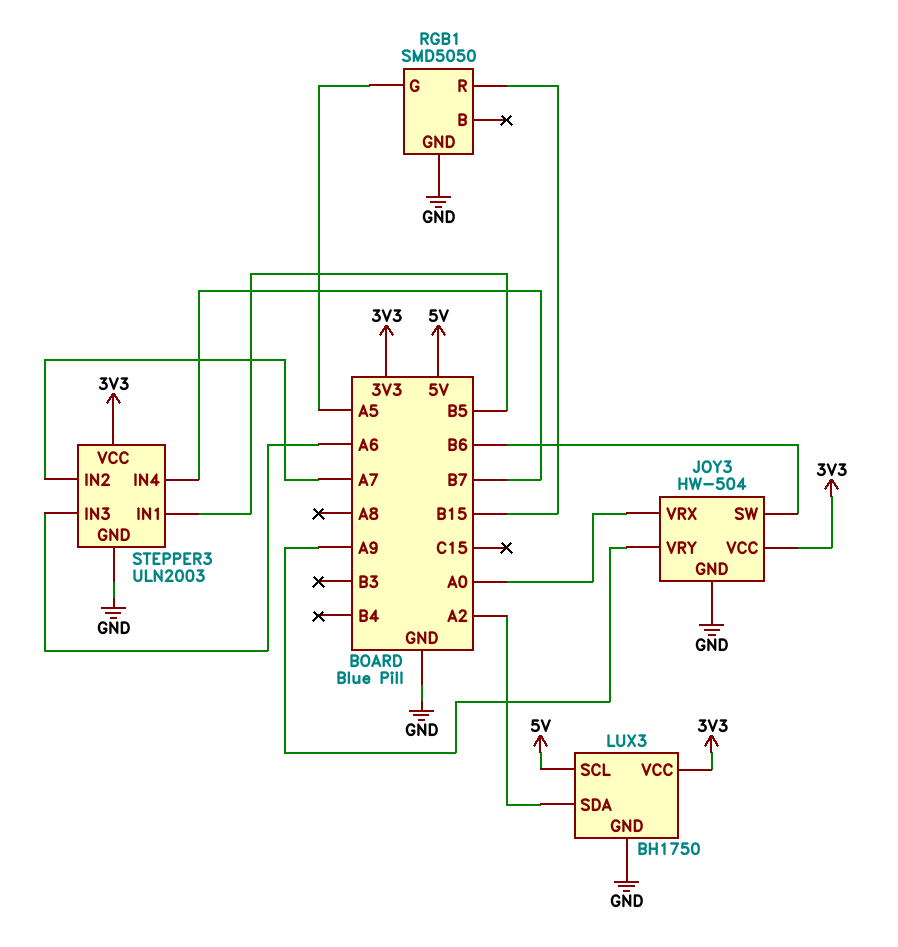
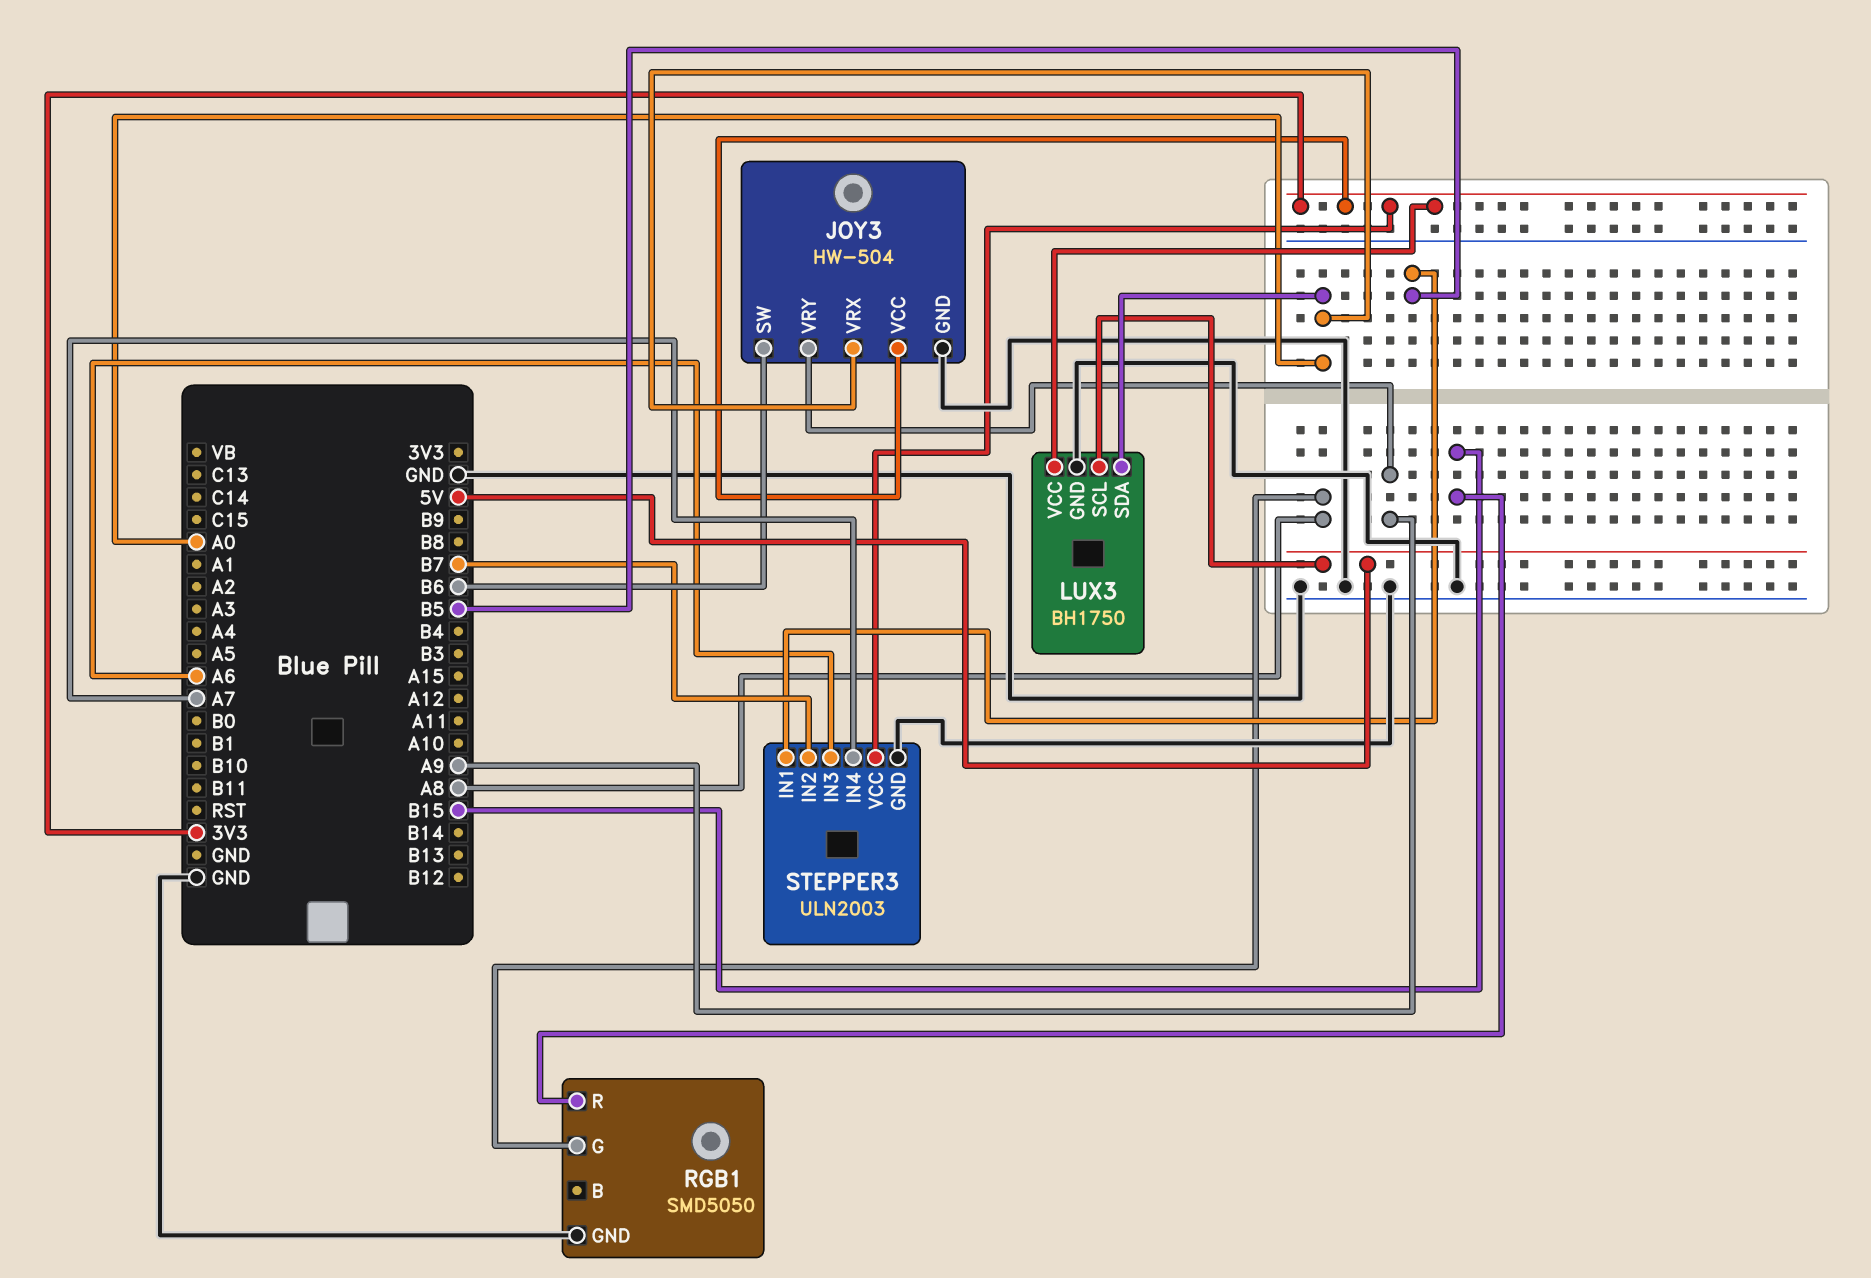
LUX3 pin SDA: A2 -> A0
RGB1 pin G: A5 -> A8
STEPPER3 pin IN2: A7 -> B7
STEPPER3 pin IN4: B7 -> A7

